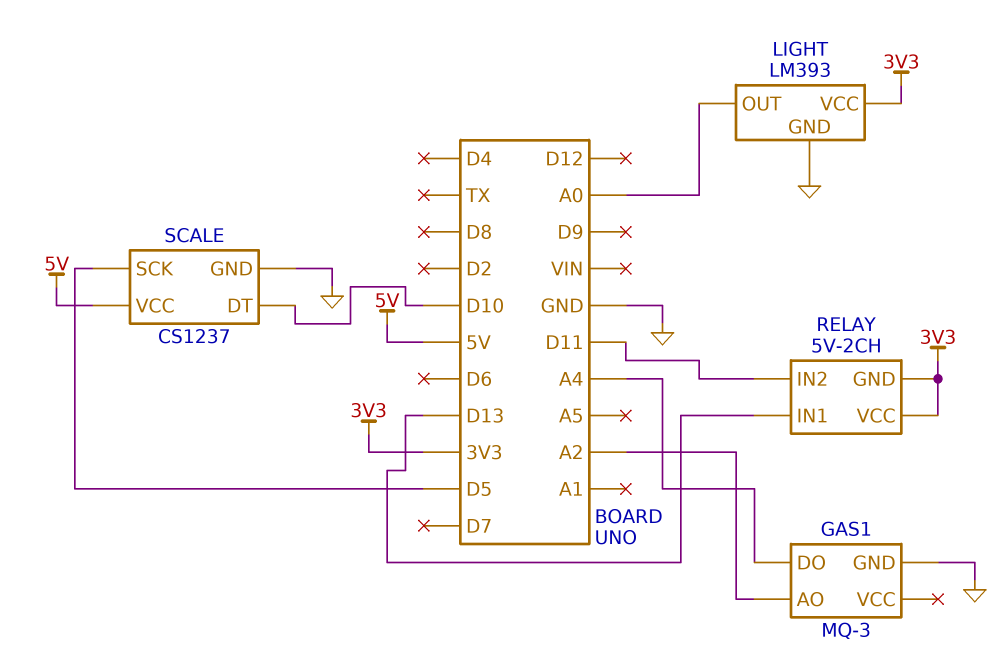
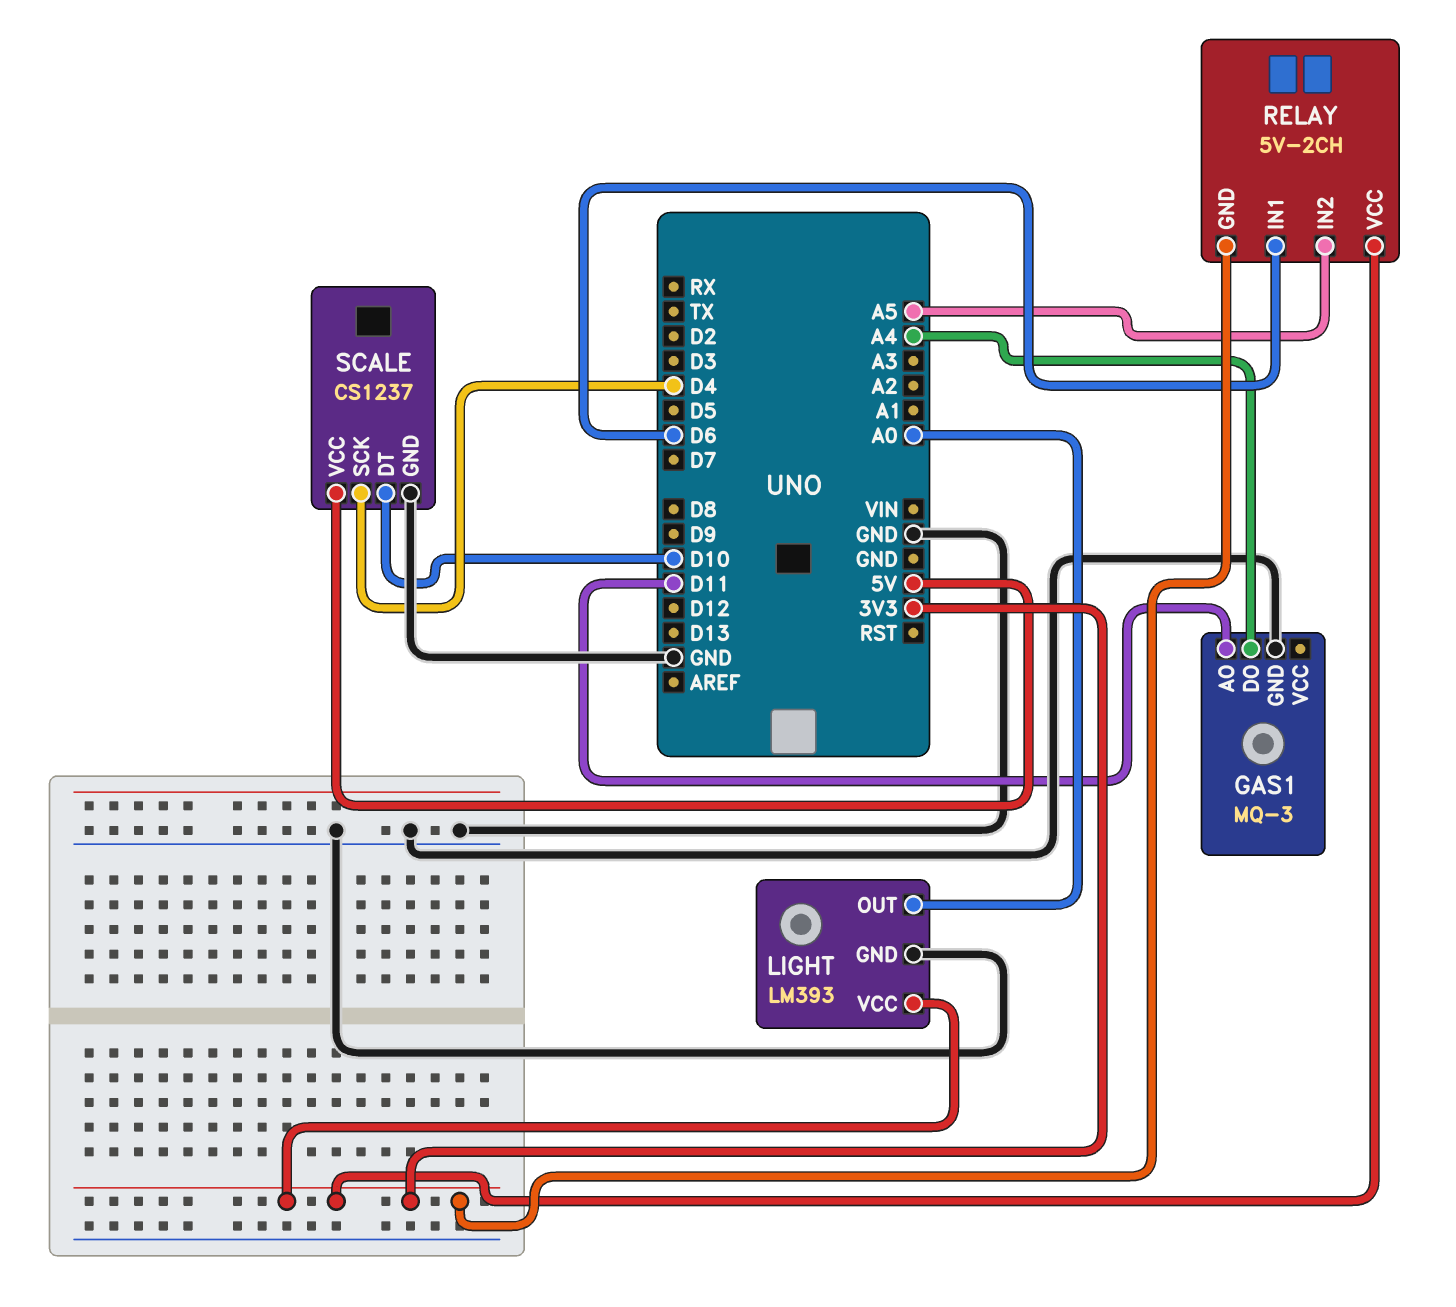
GAS1 pin AO: A2 -> D11
RELAY pin IN1: D13 -> D6
RELAY pin IN2: D11 -> A5
SCALE pin SCK: D5 -> D4

